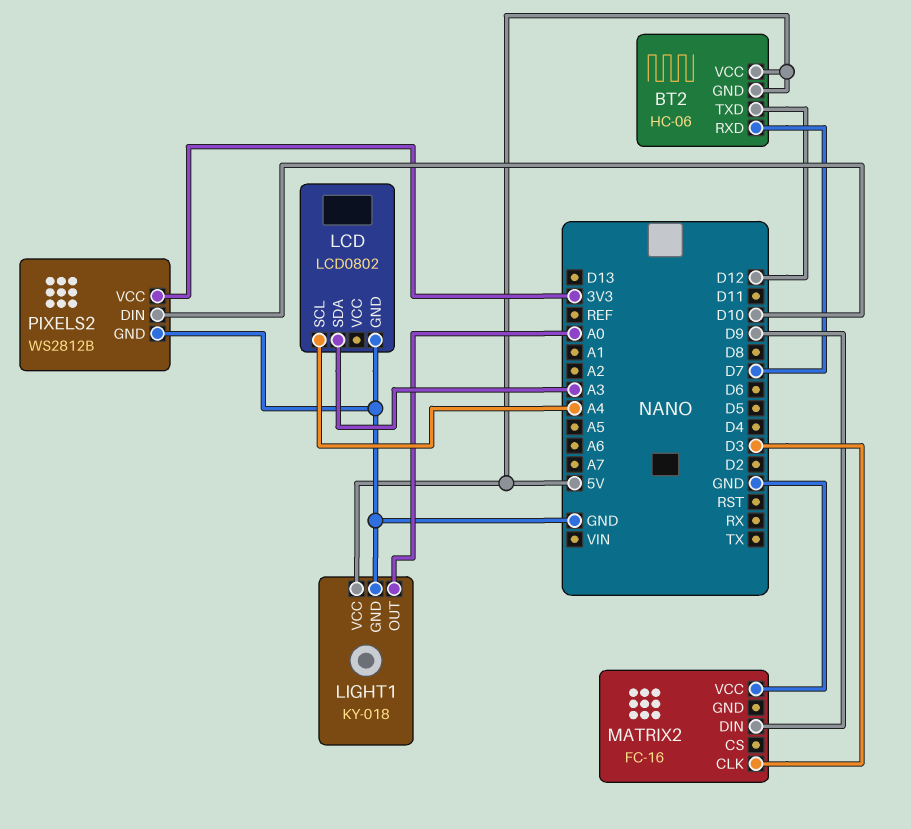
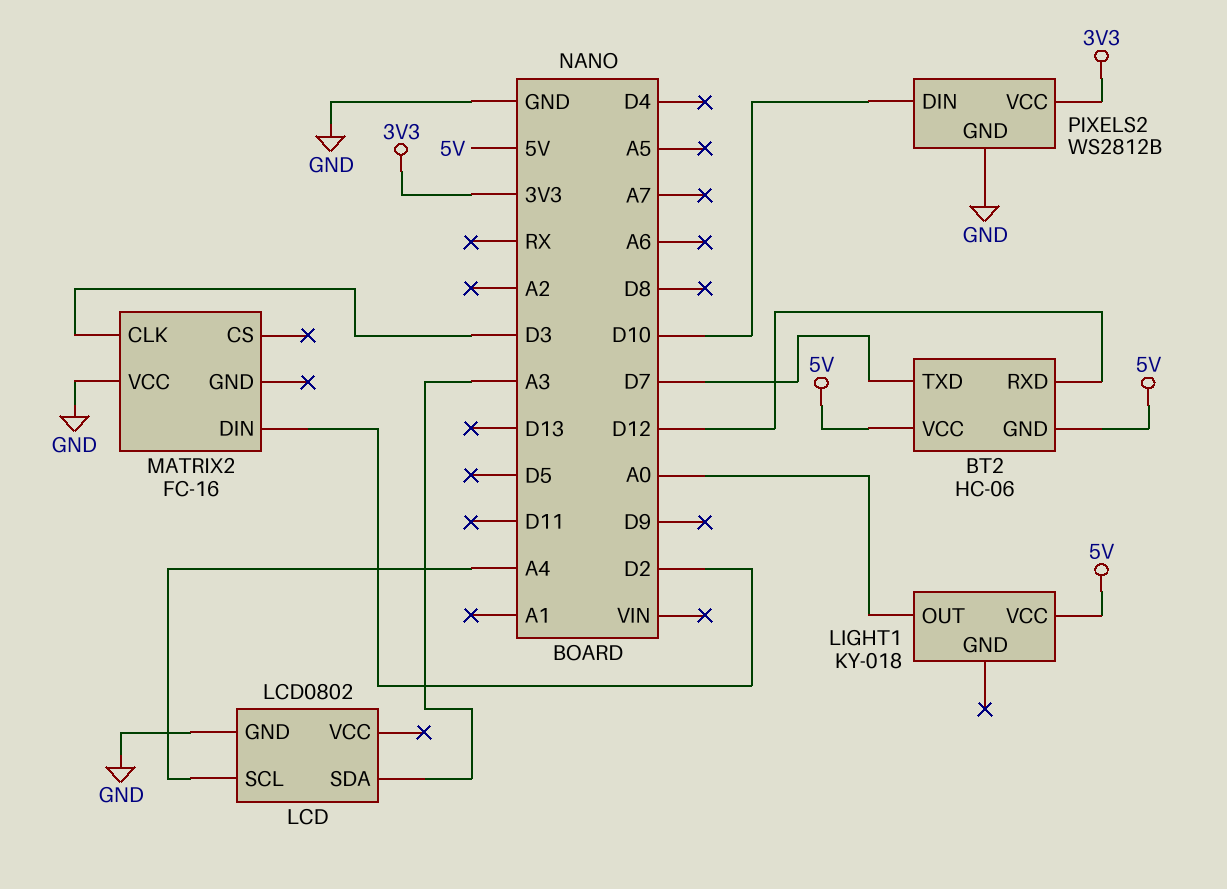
BT2 pin RXD: D7 -> D12
BT2 pin TXD: D12 -> D7
LIGHT1 pin GND: GND -> none
MATRIX2 pin DIN: D9 -> D2

